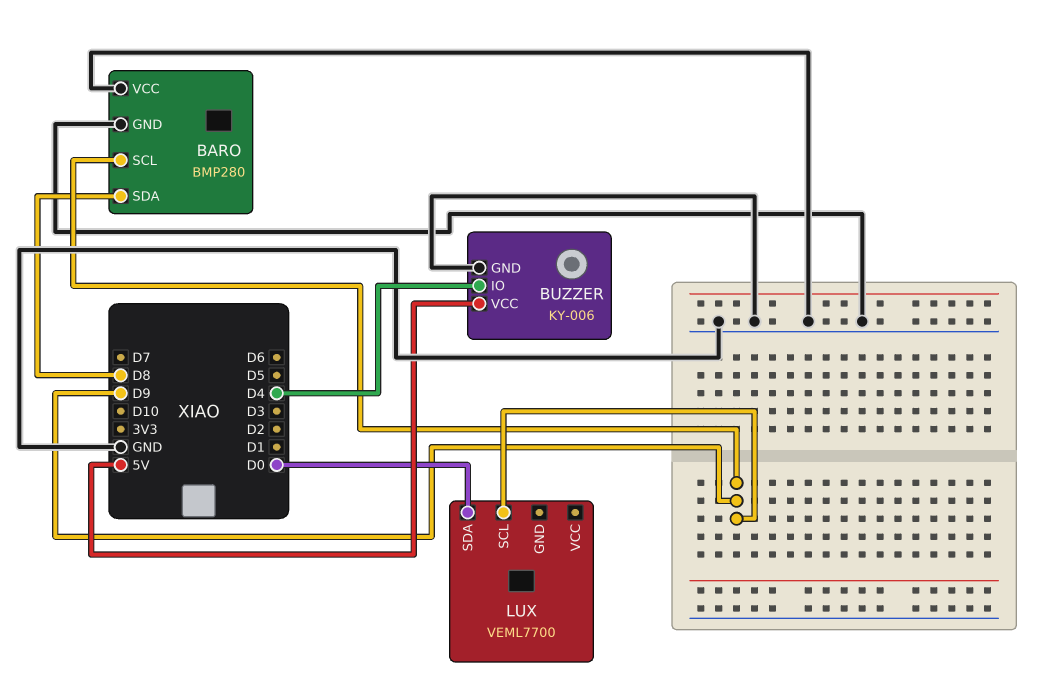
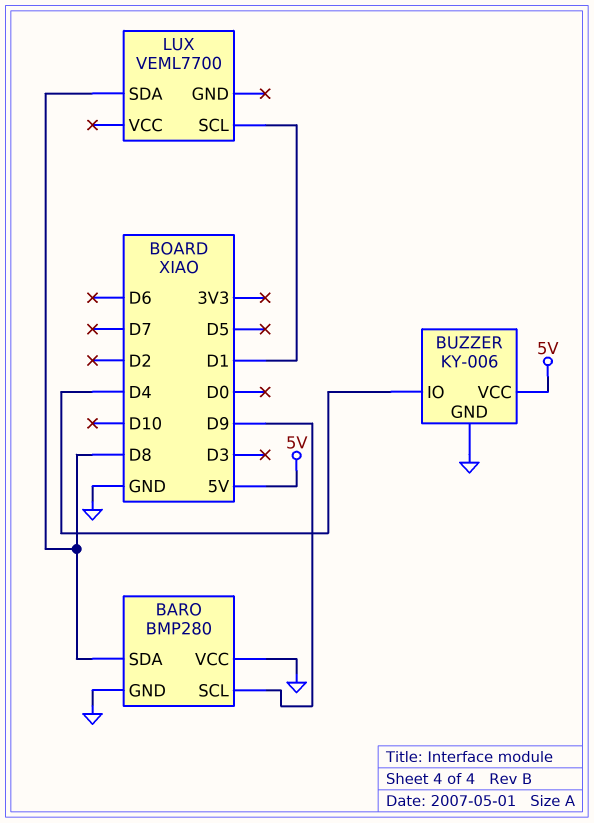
LUX pin SCL: D9 -> D1
LUX pin SDA: D0 -> D8

